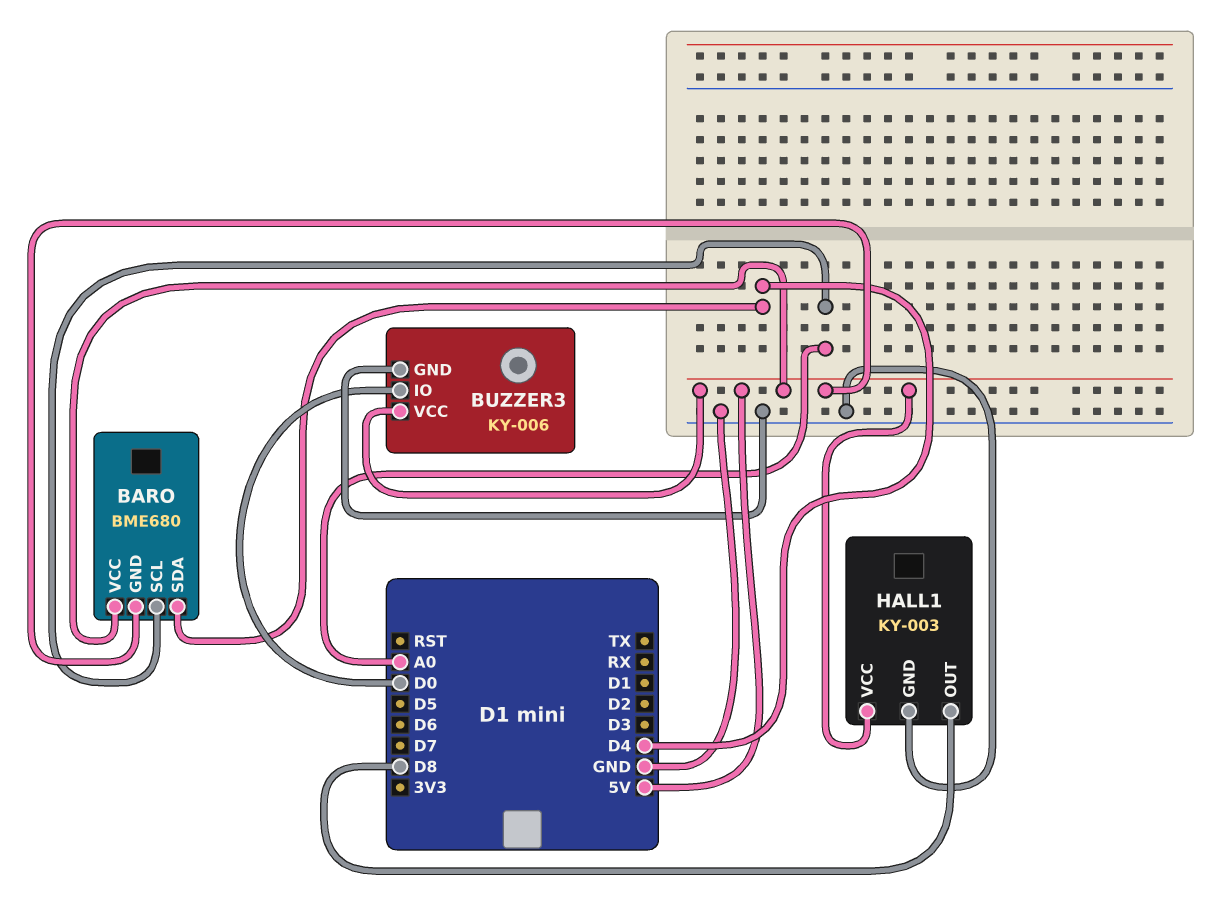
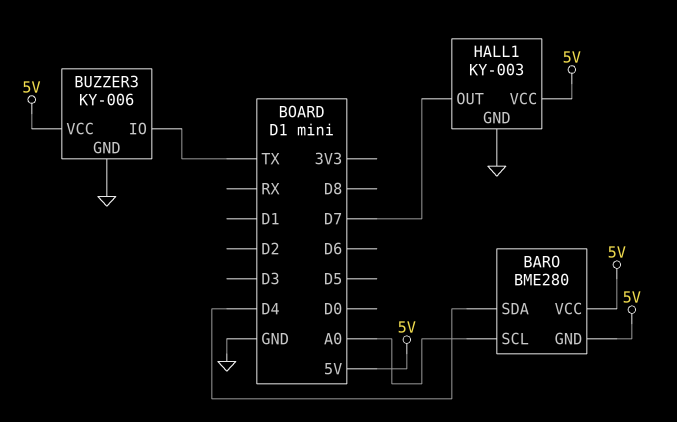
BARO: BME680 -> BME280
BUZZER3 pin IO: D0 -> TX
HALL1 pin OUT: D8 -> D7

